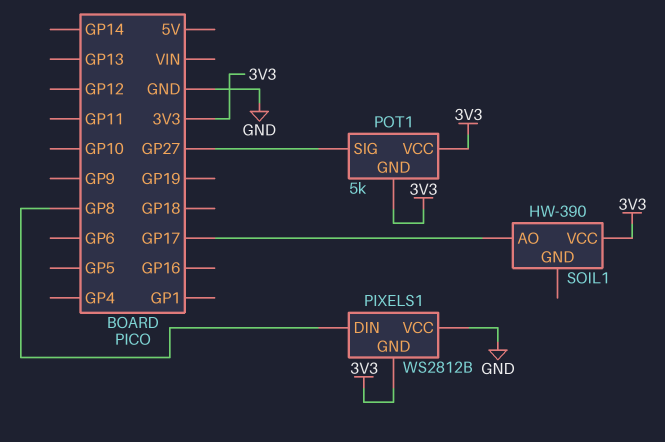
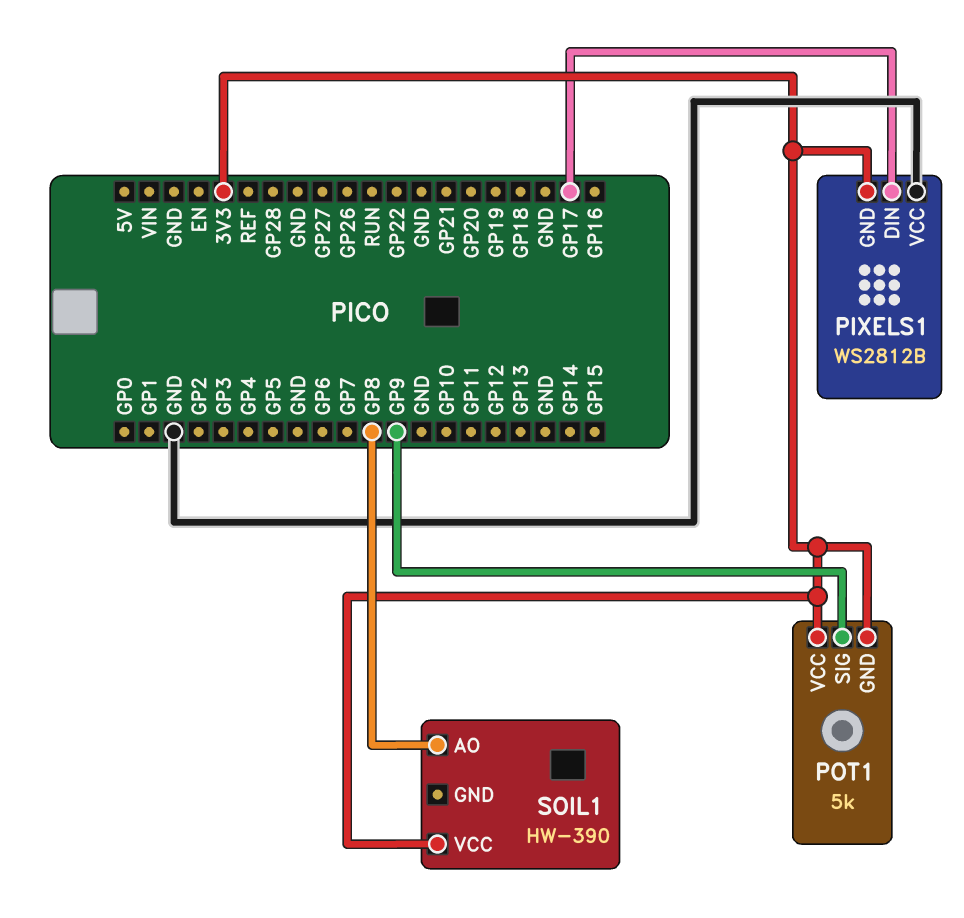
PIXELS1 pin DIN: GP8 -> GP17
POT1 pin SIG: GP27 -> GP9
SOIL1 pin AO: GP17 -> GP8

